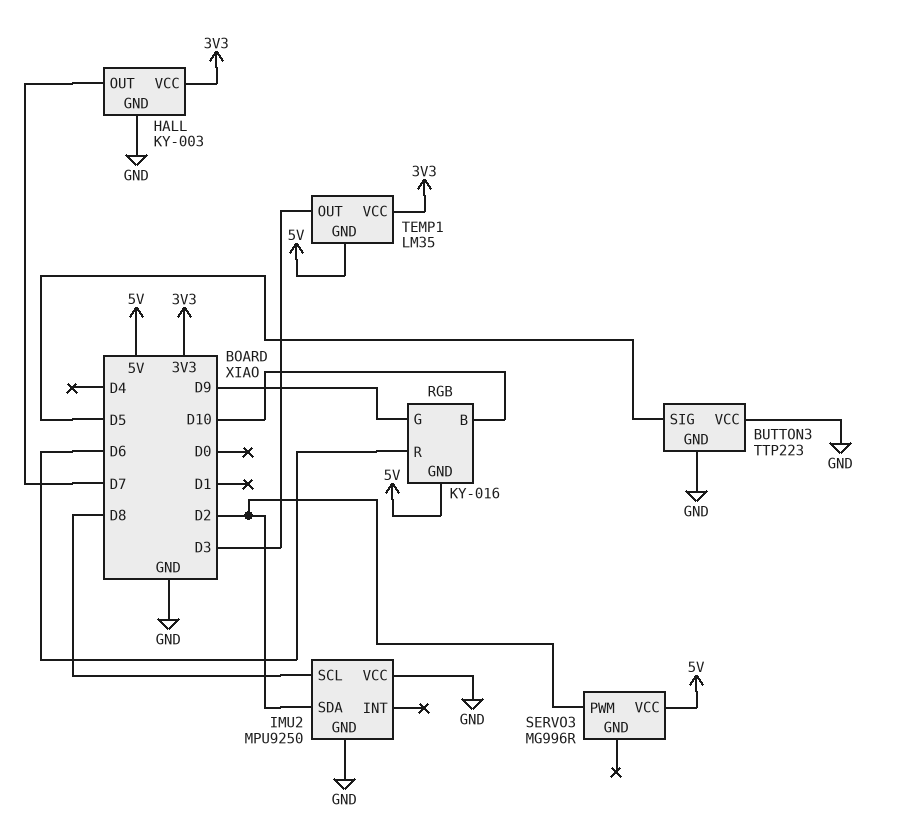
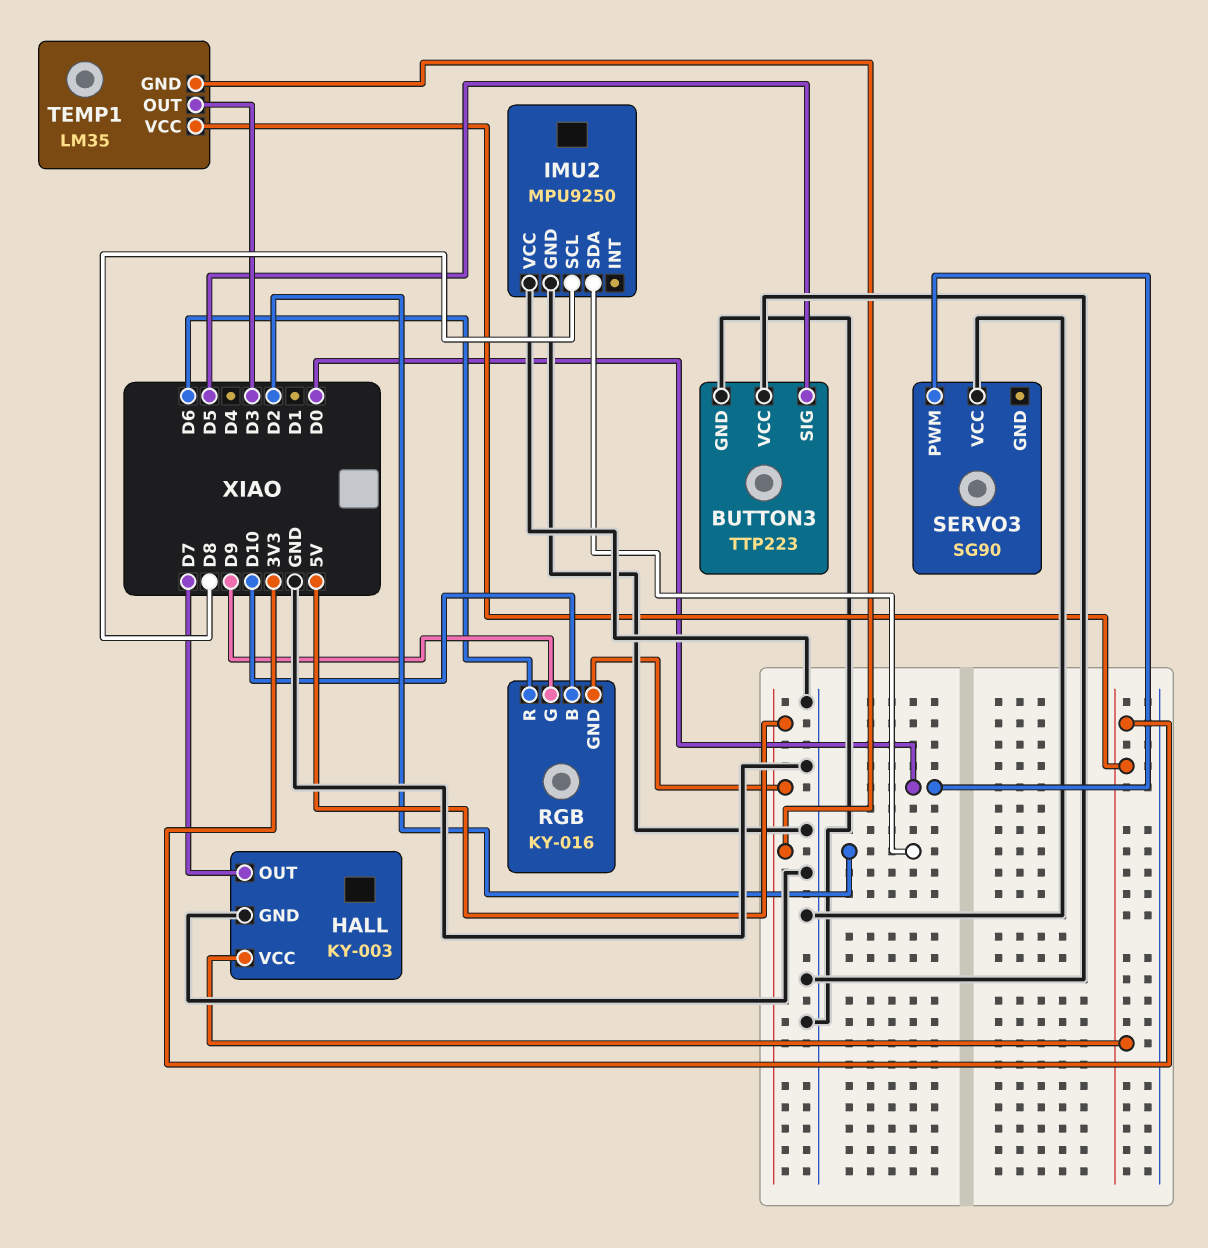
SERVO3: MG996R -> SG90
SERVO3 pin PWM: D2 -> D0
SERVO3 pin VCC: 5V -> GND

